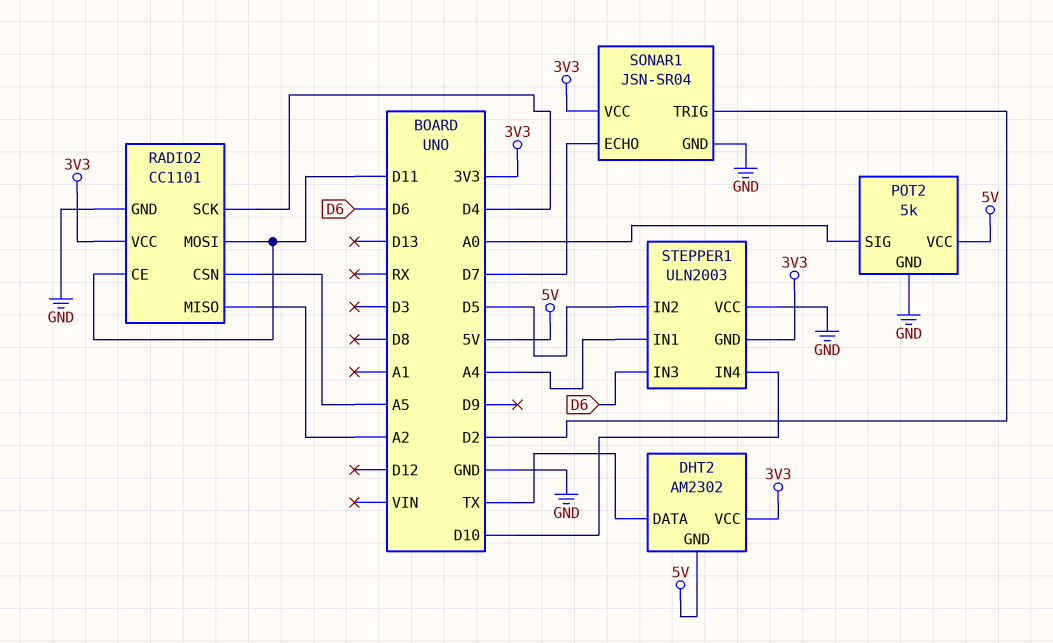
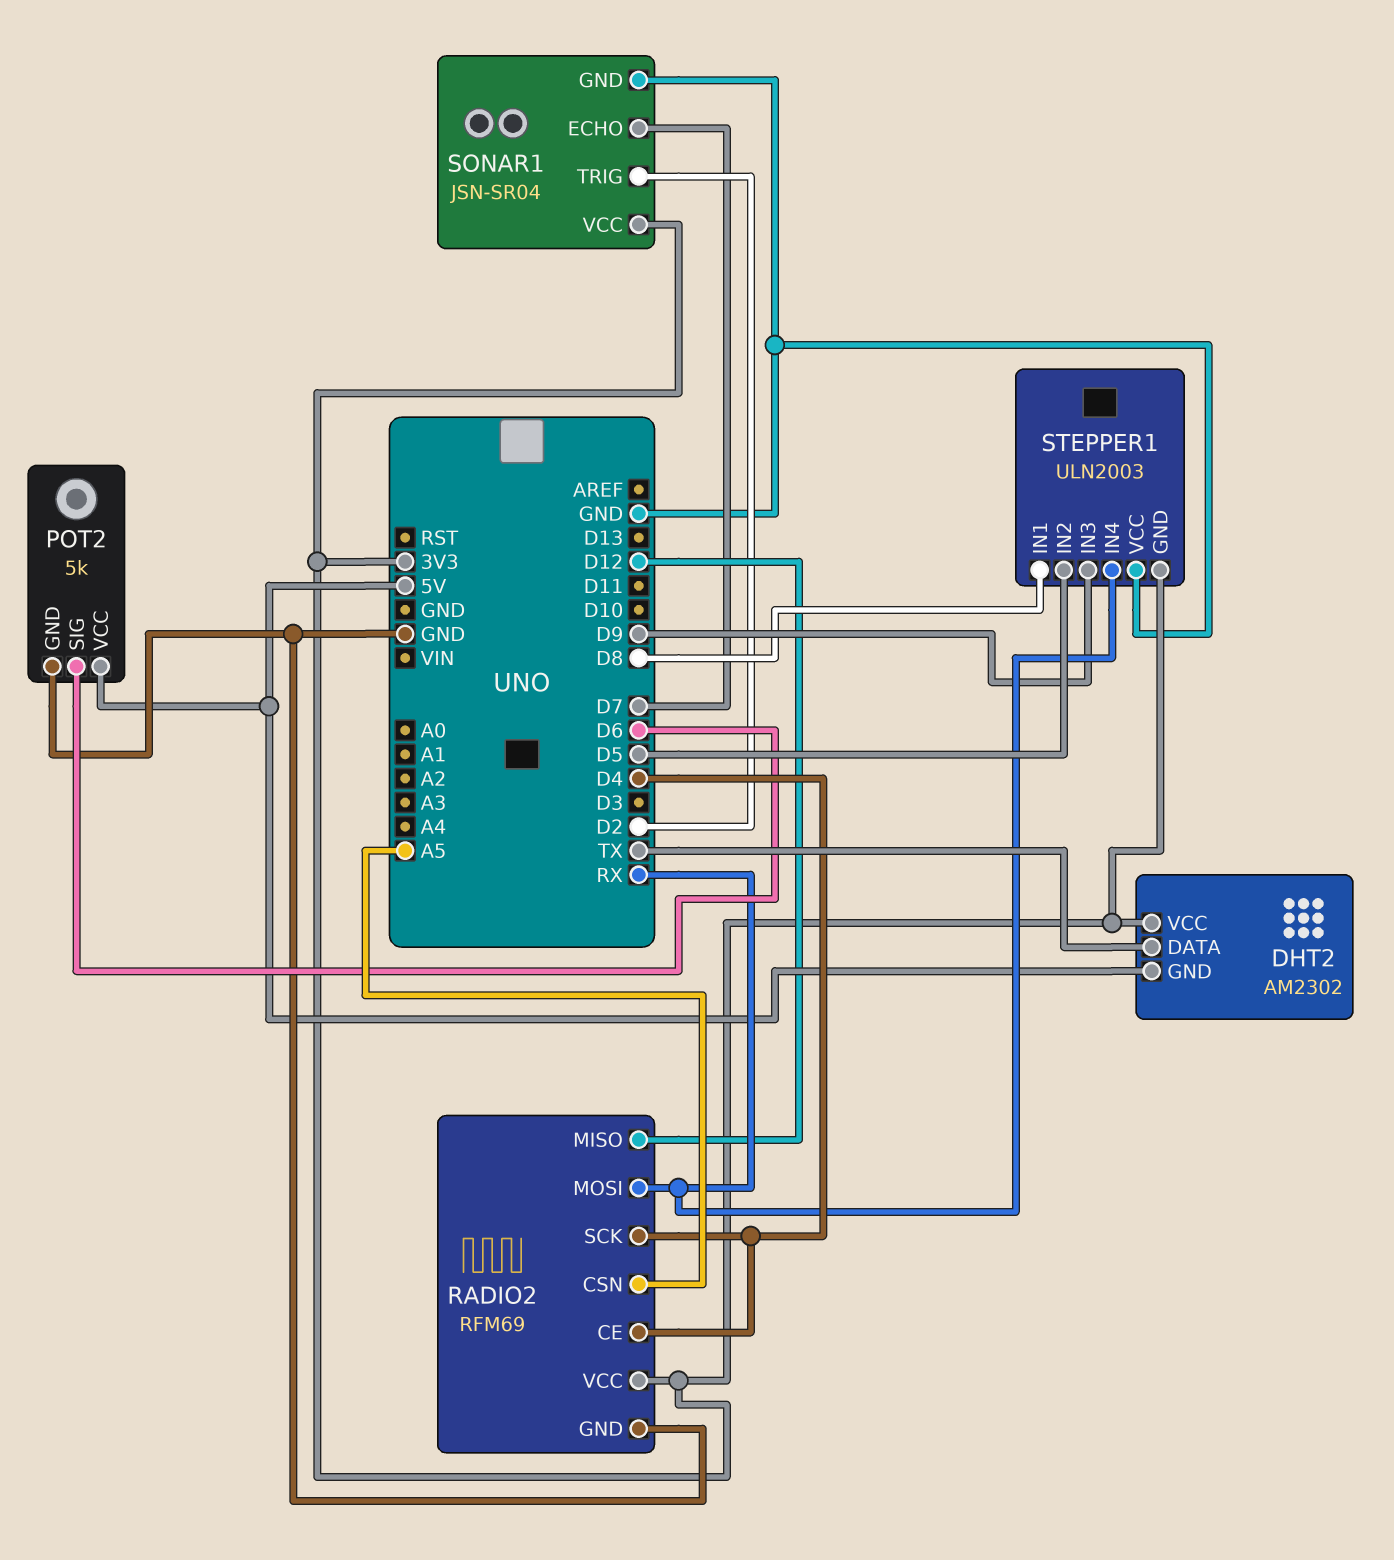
POT2 pin SIG: A0 -> D6
RADIO2: CC1101 -> RFM69
RADIO2 pin CE: D11 -> D4
RADIO2 pin MISO: A2 -> D12
RADIO2 pin MOSI: D11 -> RX
STEPPER1 pin IN1: A4 -> D8
STEPPER1 pin IN3: D6 -> D9
STEPPER1 pin IN4: D10 -> RX

